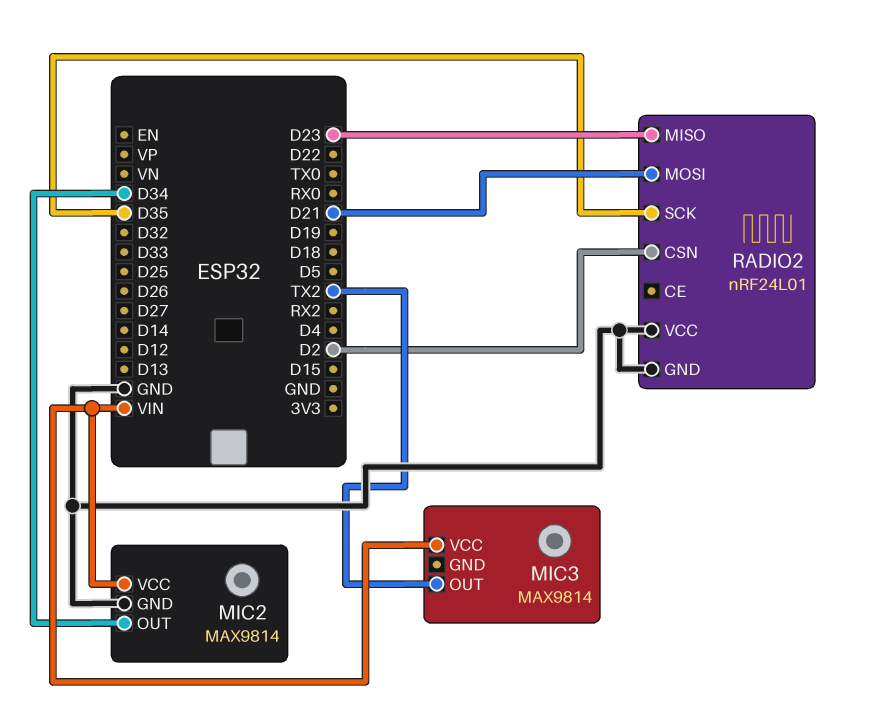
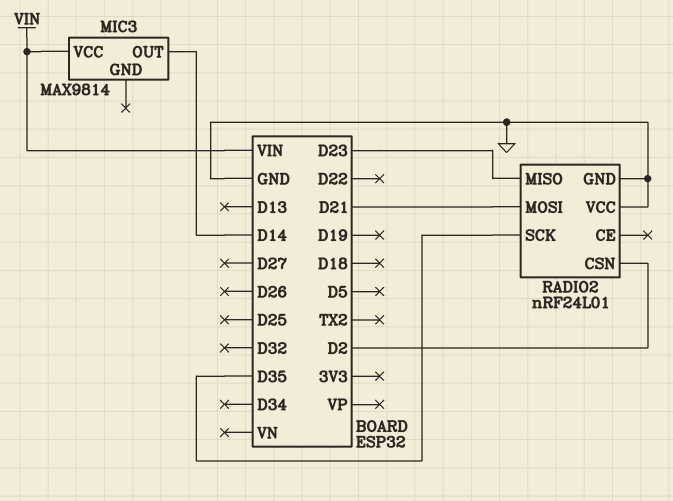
MIC2: MAX9814 -> none
MIC2 pin GND: GND -> none
MIC2 pin OUT: D34 -> none
MIC2 pin VCC: VIN -> none
MIC3 pin OUT: TX2 -> D14

